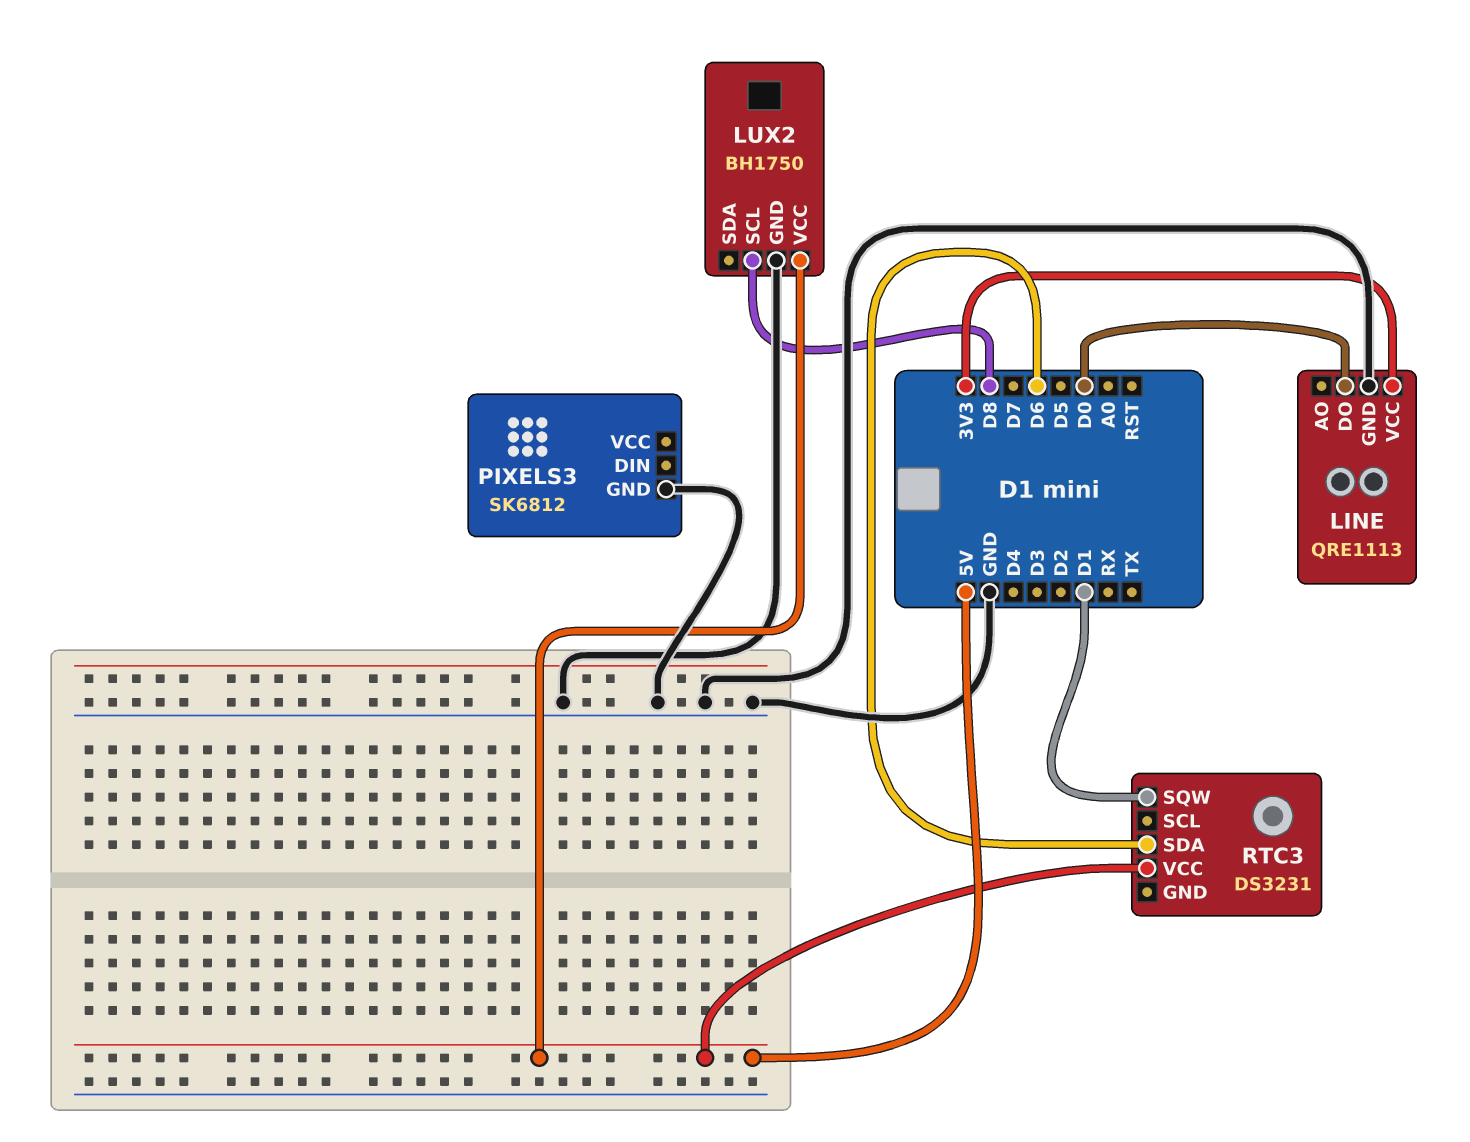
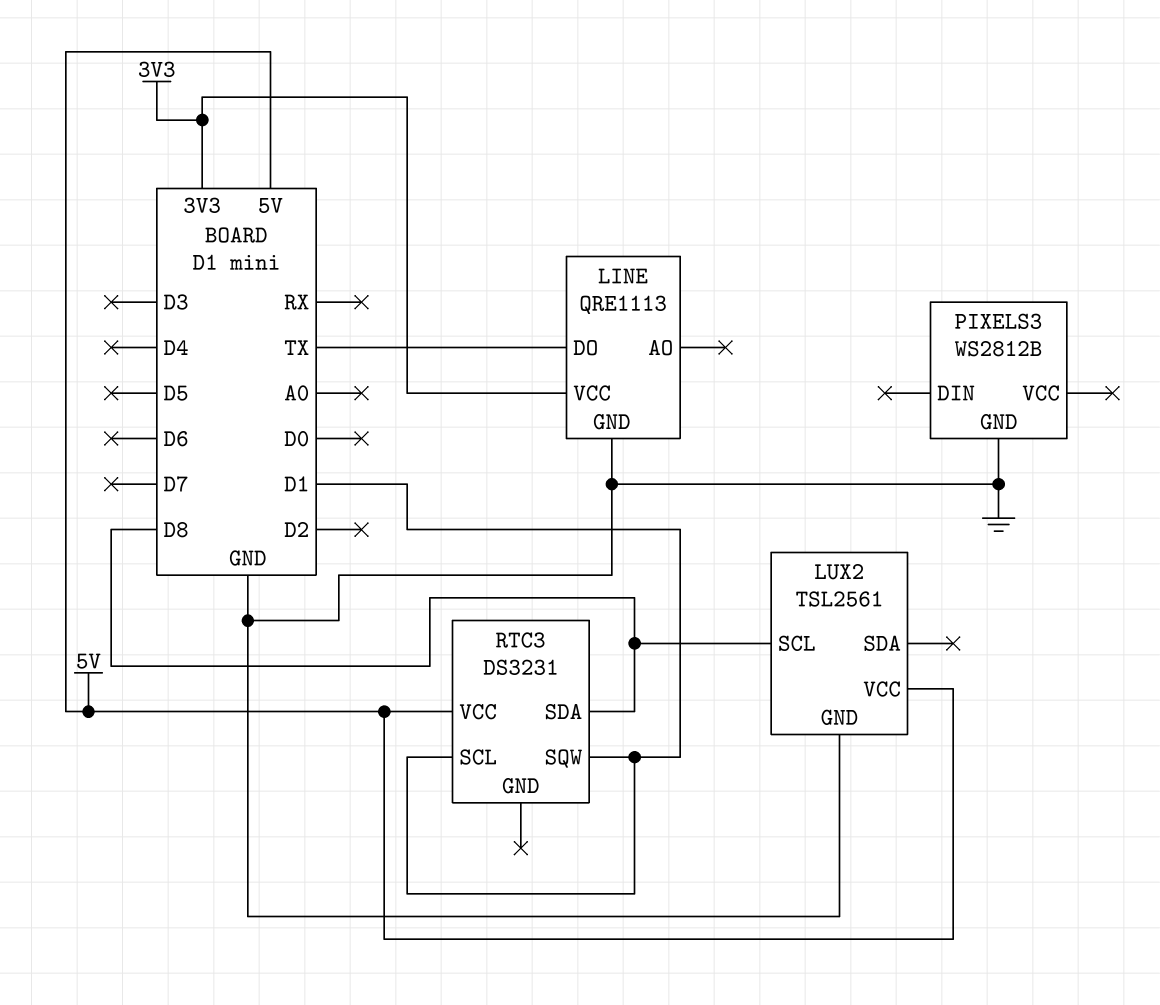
LINE pin DO: D0 -> TX
LUX2: BH1750 -> TSL2561
PIXELS3: SK6812 -> WS2812B
RTC3 pin SCL: none -> D1
RTC3 pin SDA: D6 -> D8

